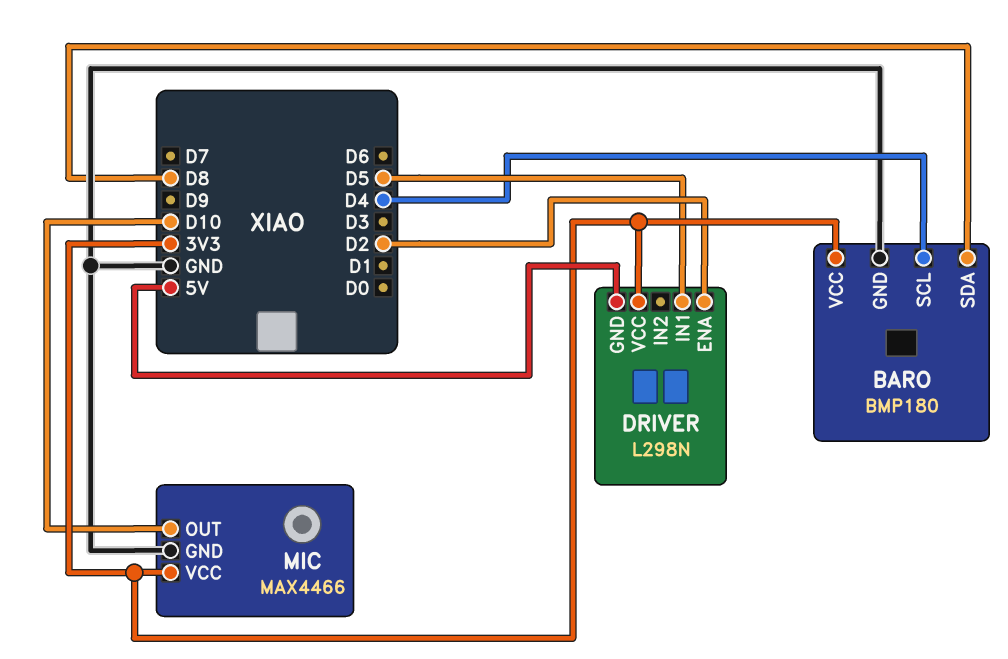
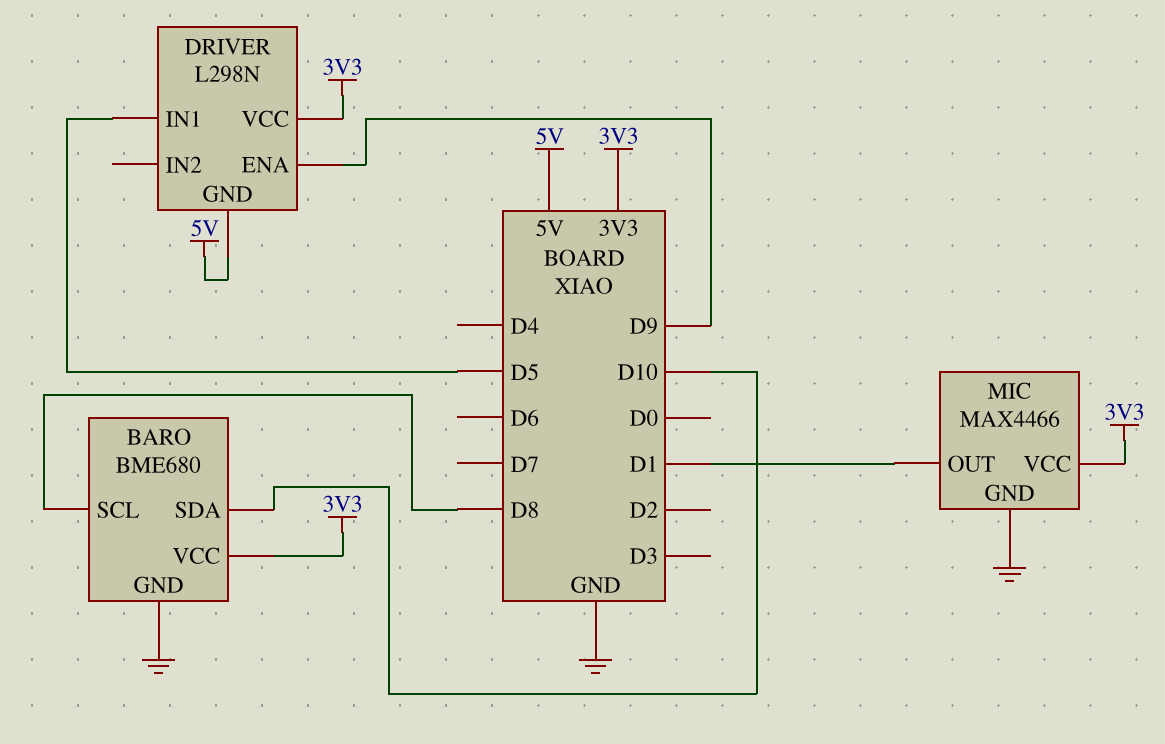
BARO: BMP180 -> BME680
BARO pin SCL: D4 -> D8
BARO pin SDA: D8 -> D10
DRIVER pin ENA: D2 -> D9
MIC pin OUT: D10 -> D1

